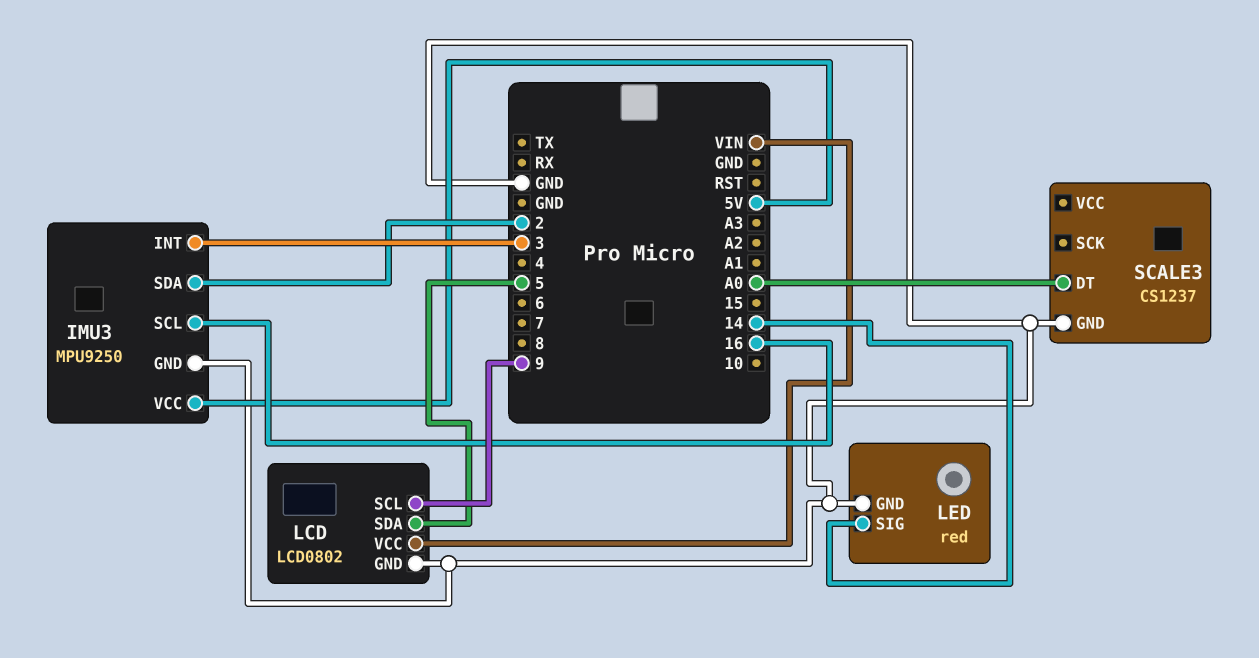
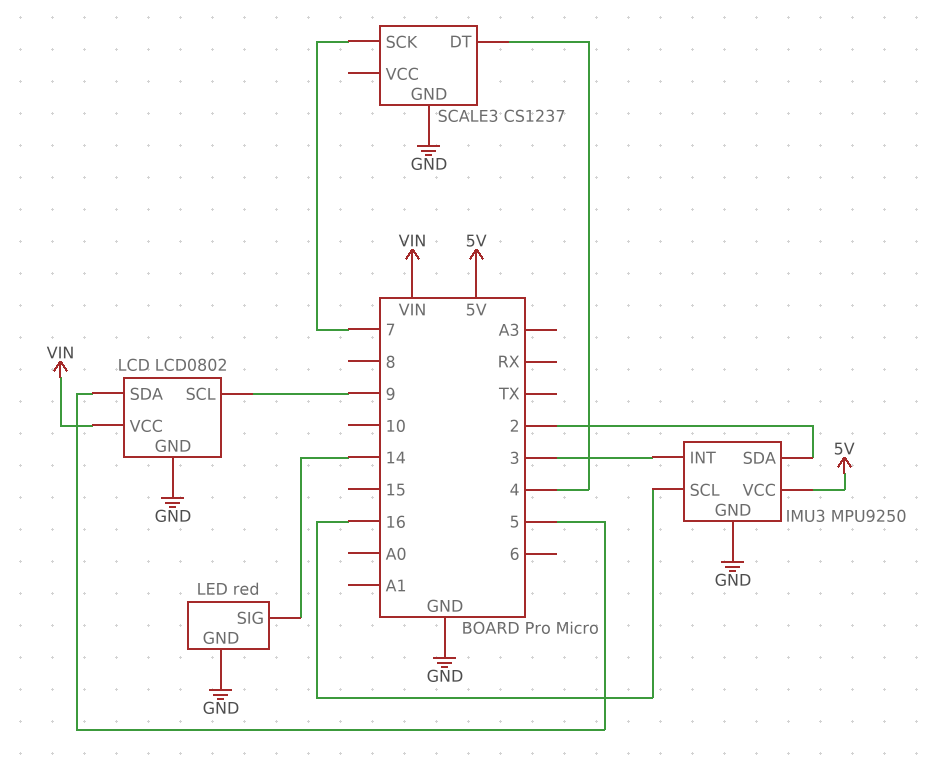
SCALE3 pin DT: A0 -> 4
SCALE3 pin SCK: none -> 7

